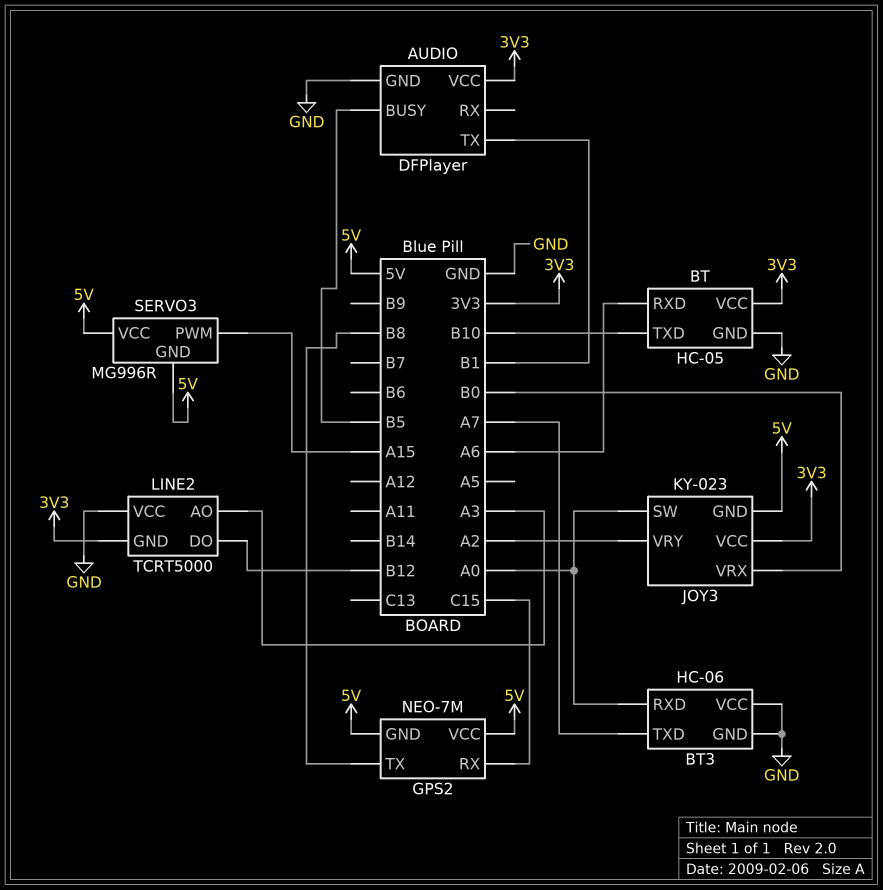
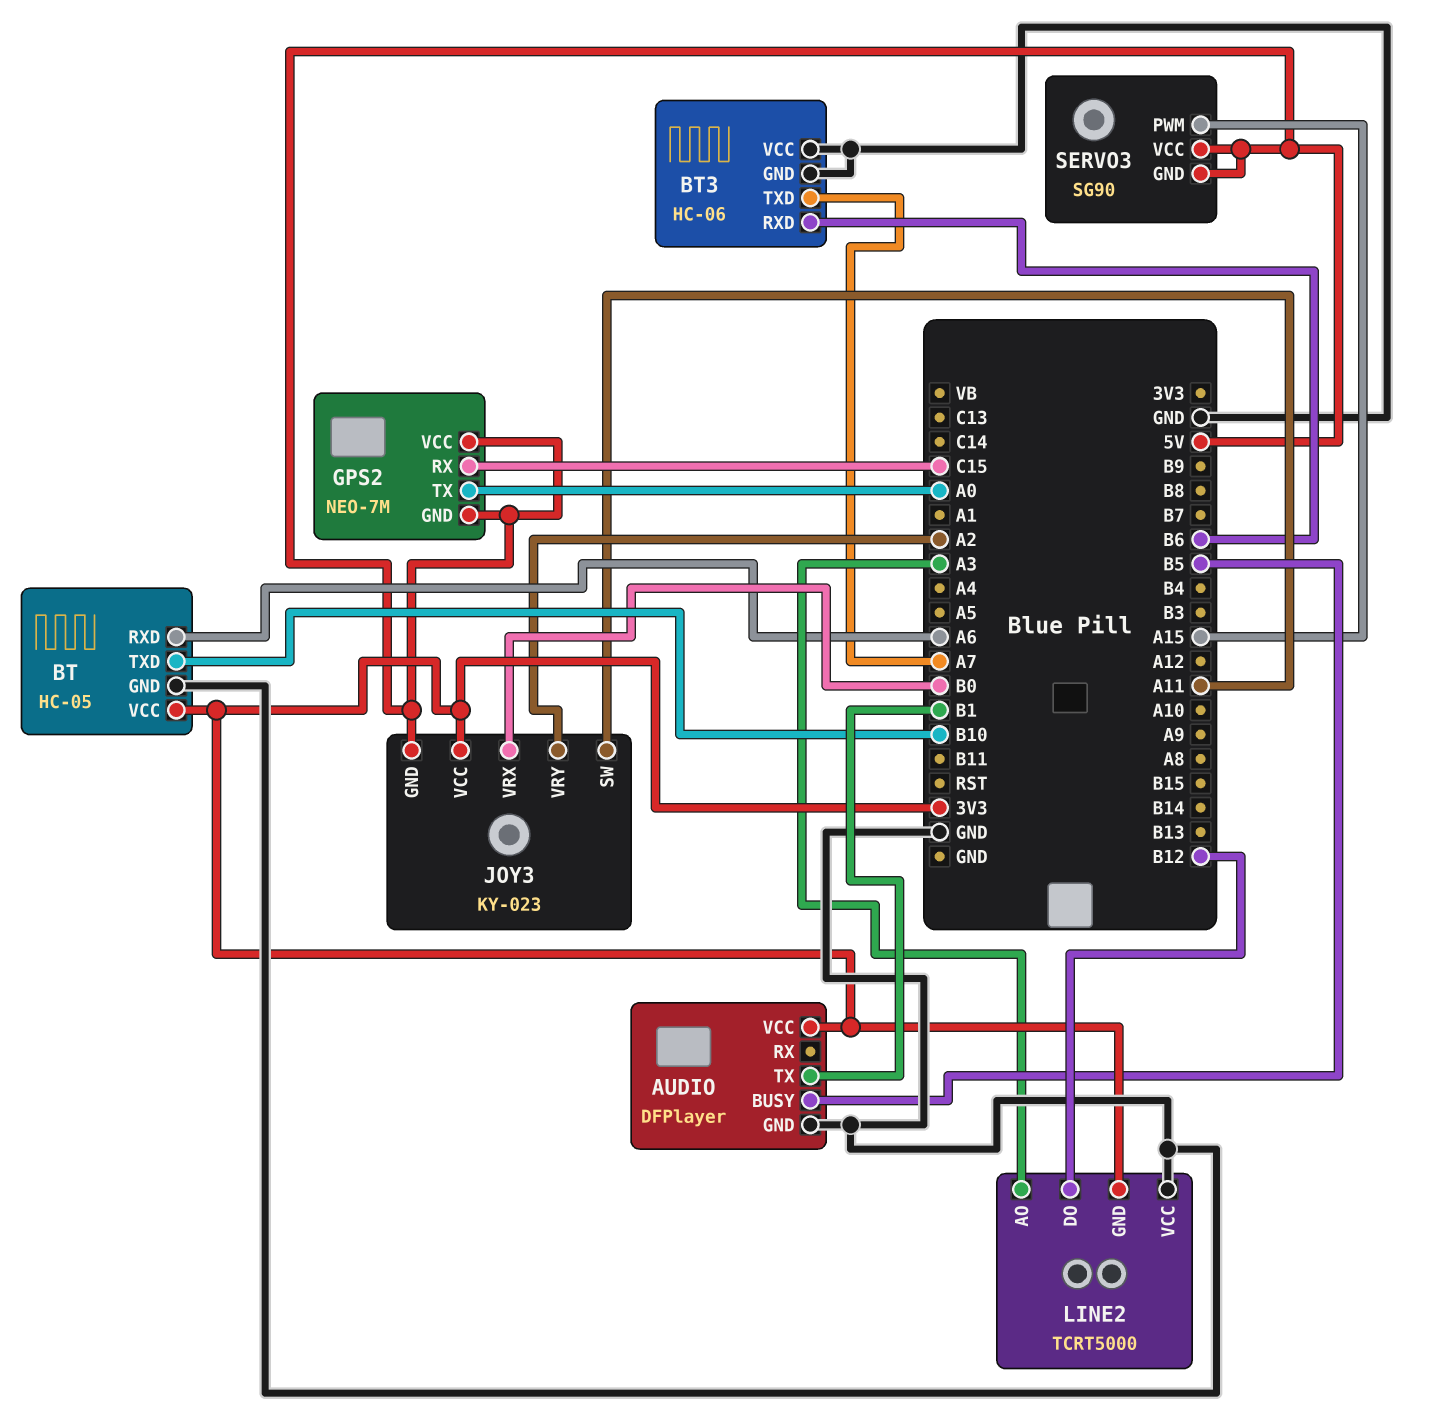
BT3 pin RXD: A0 -> B6
GPS2 pin TX: B8 -> A0
JOY3 pin SW: A0 -> A11
SERVO3: MG996R -> SG90

